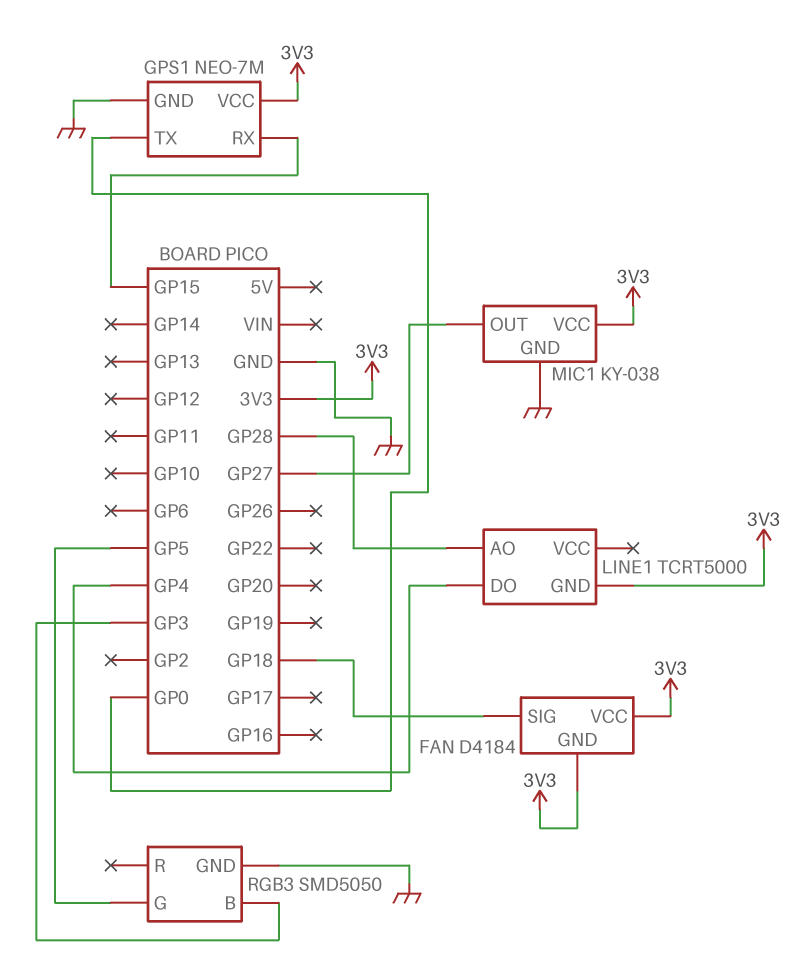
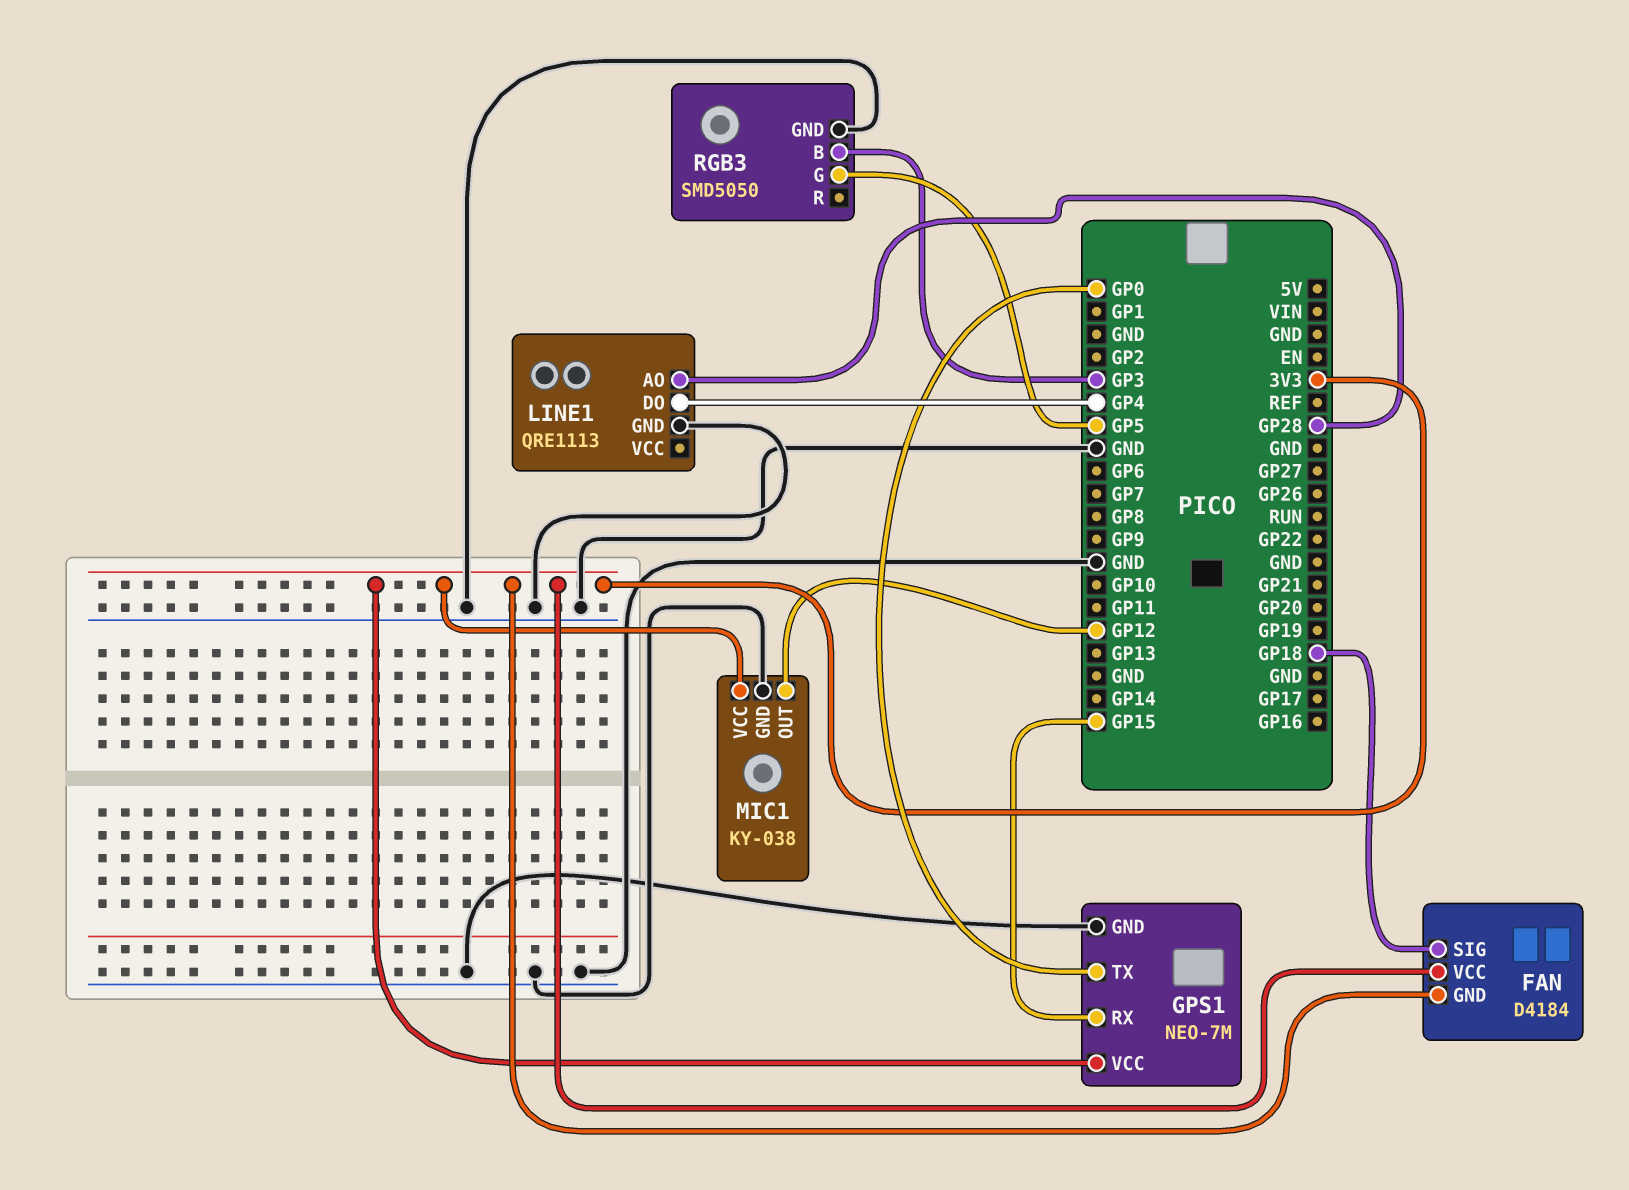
LINE1: TCRT5000 -> QRE1113
LINE1 pin GND: 3V3 -> GND
MIC1 pin OUT: GP27 -> GP12

